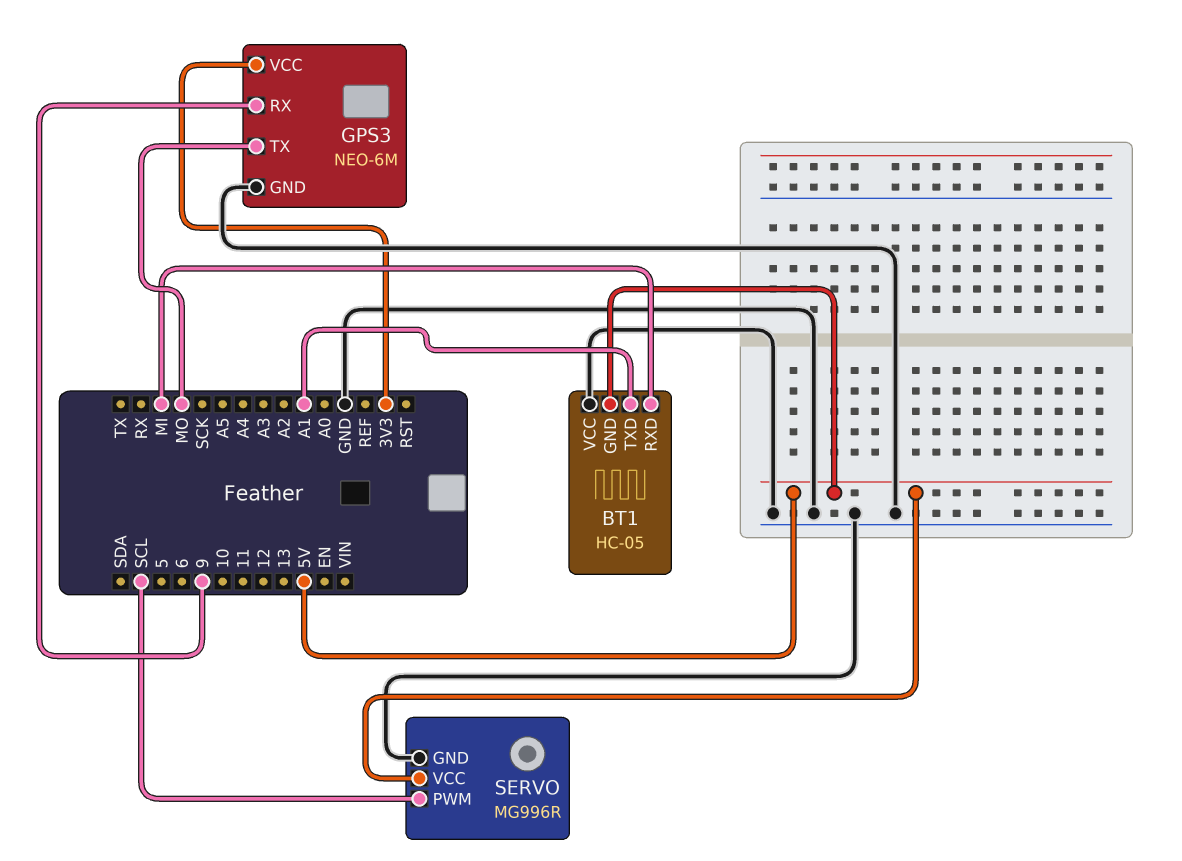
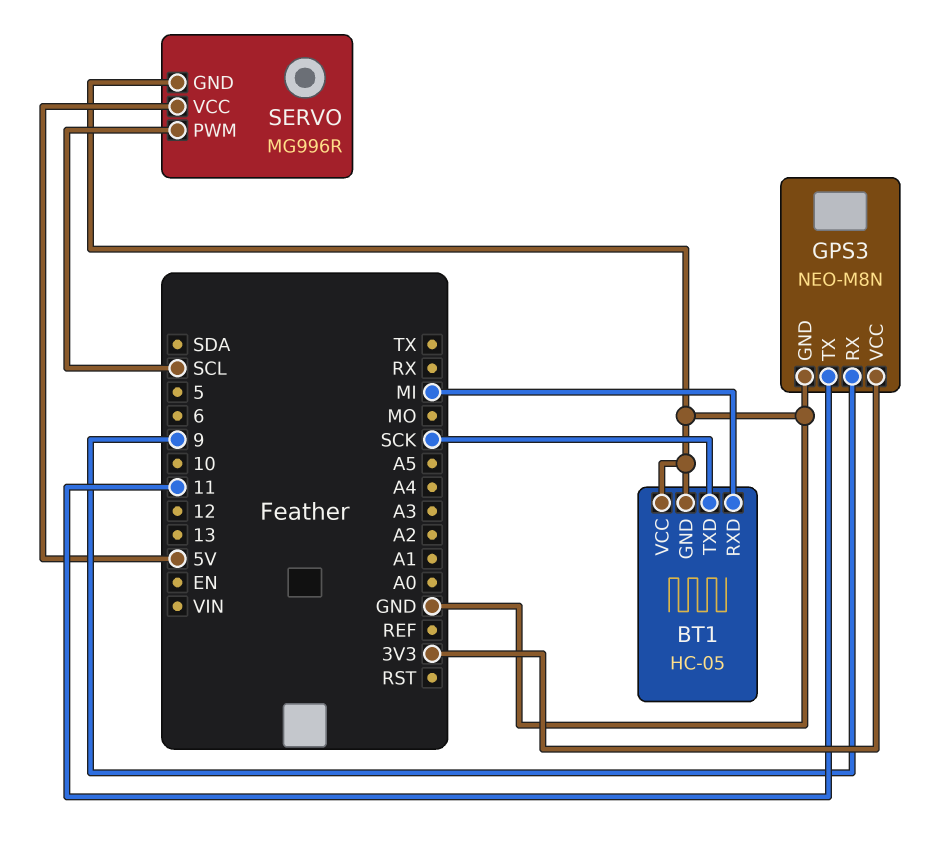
BT1 pin GND: 5V -> GND
BT1 pin TXD: A1 -> SCK
GPS3: NEO-6M -> NEO-M8N
GPS3 pin TX: MO -> 11

